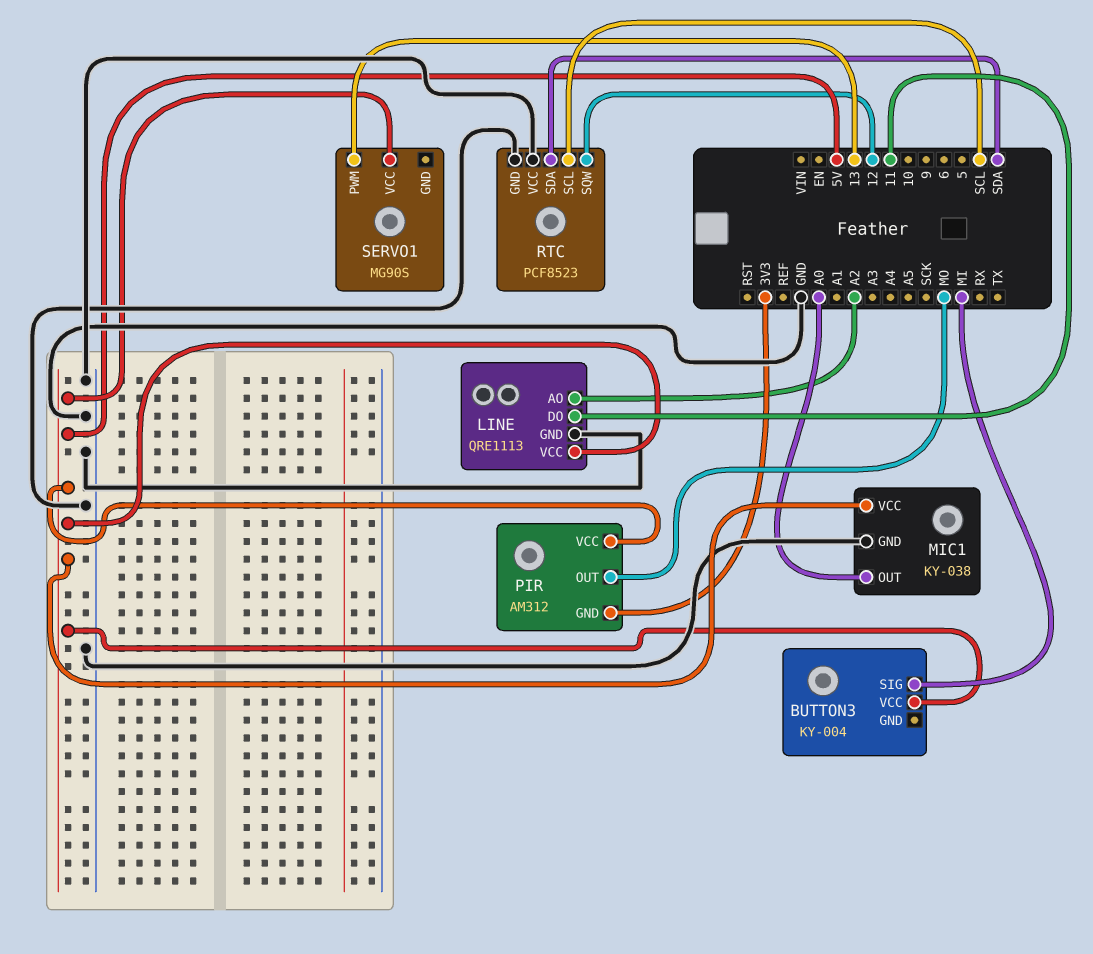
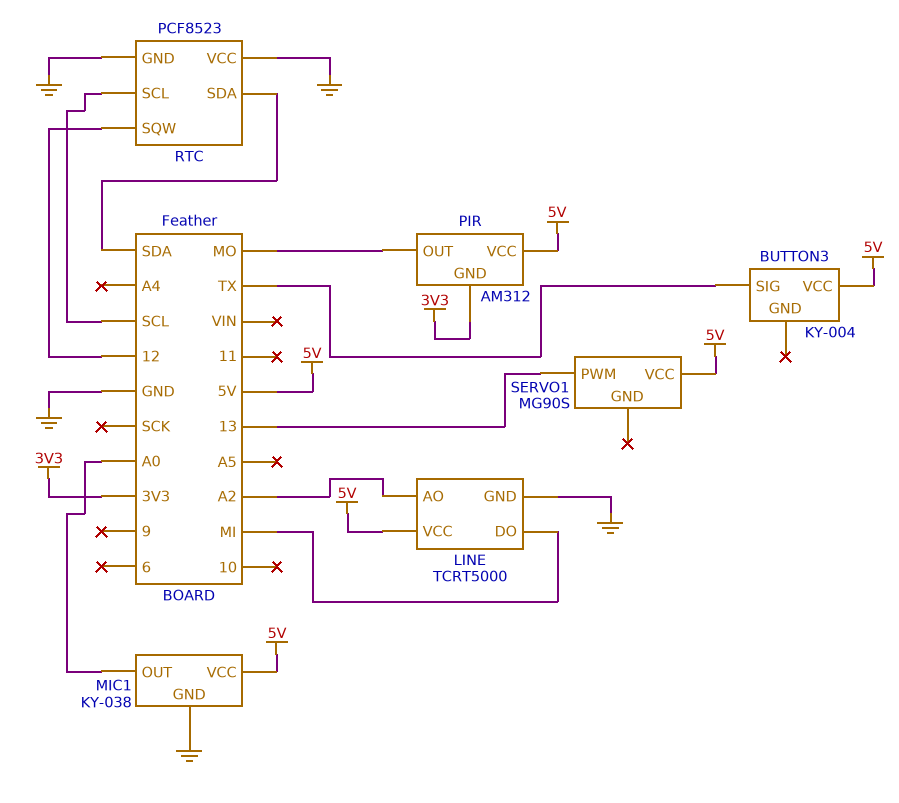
BUTTON3 pin SIG: MI -> TX
LINE: QRE1113 -> TCRT5000
LINE pin DO: 11 -> MI

